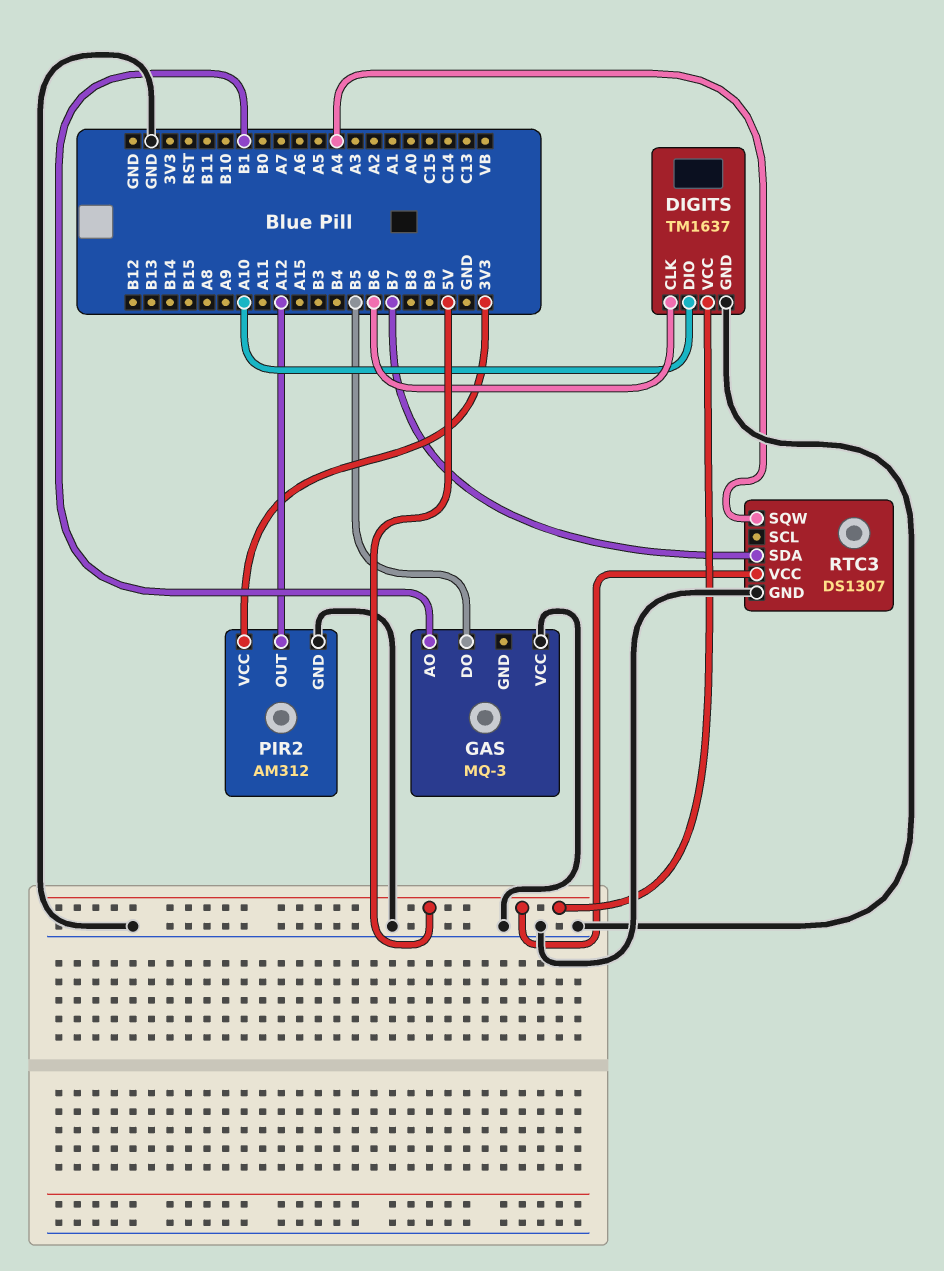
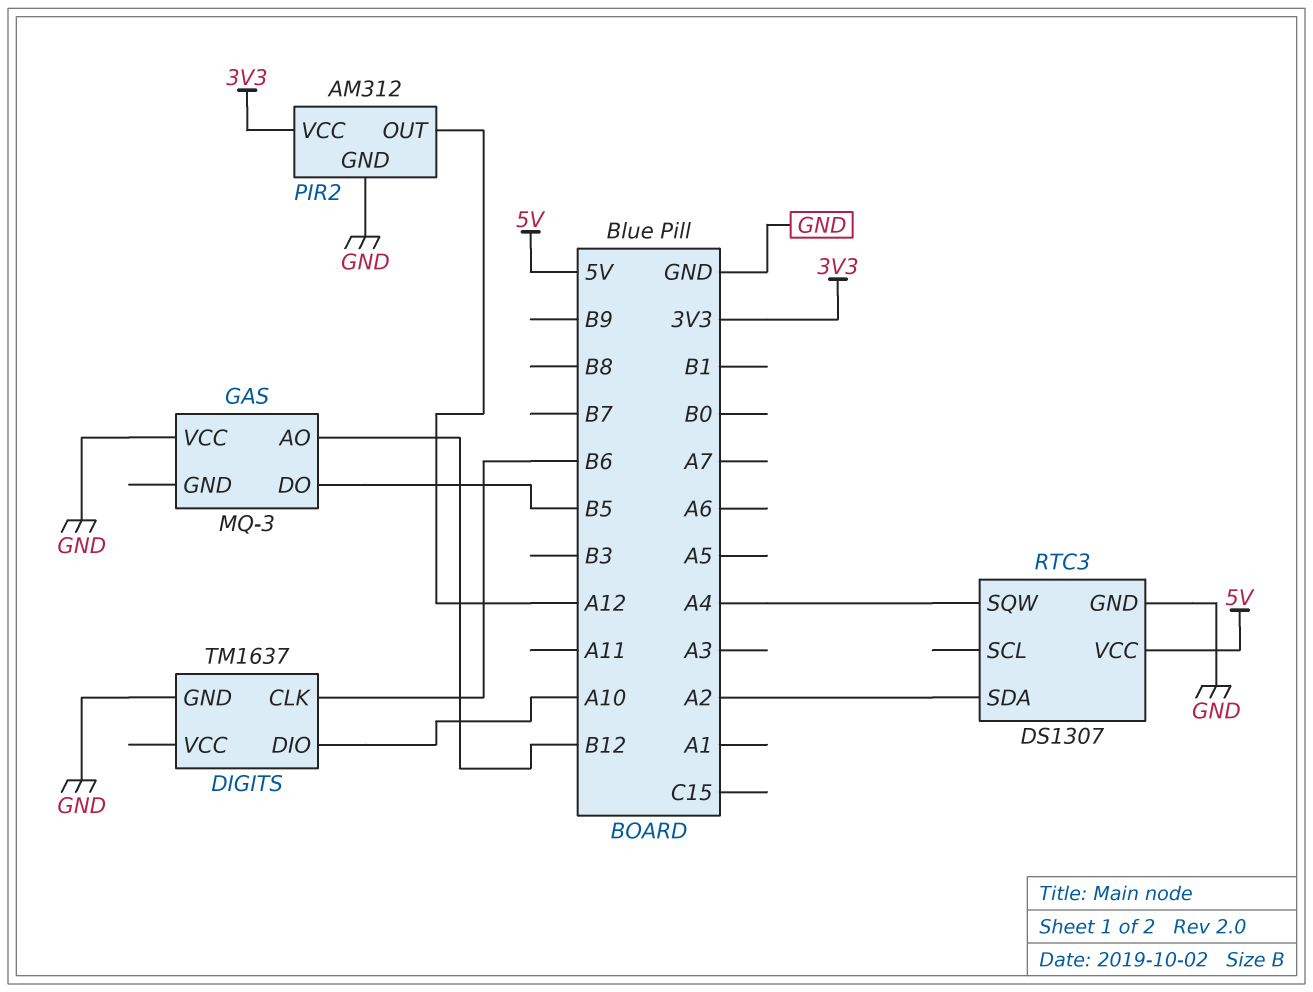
DIGITS pin VCC: 5V -> none
GAS pin AO: B1 -> B12
RTC3 pin SDA: B7 -> A2

